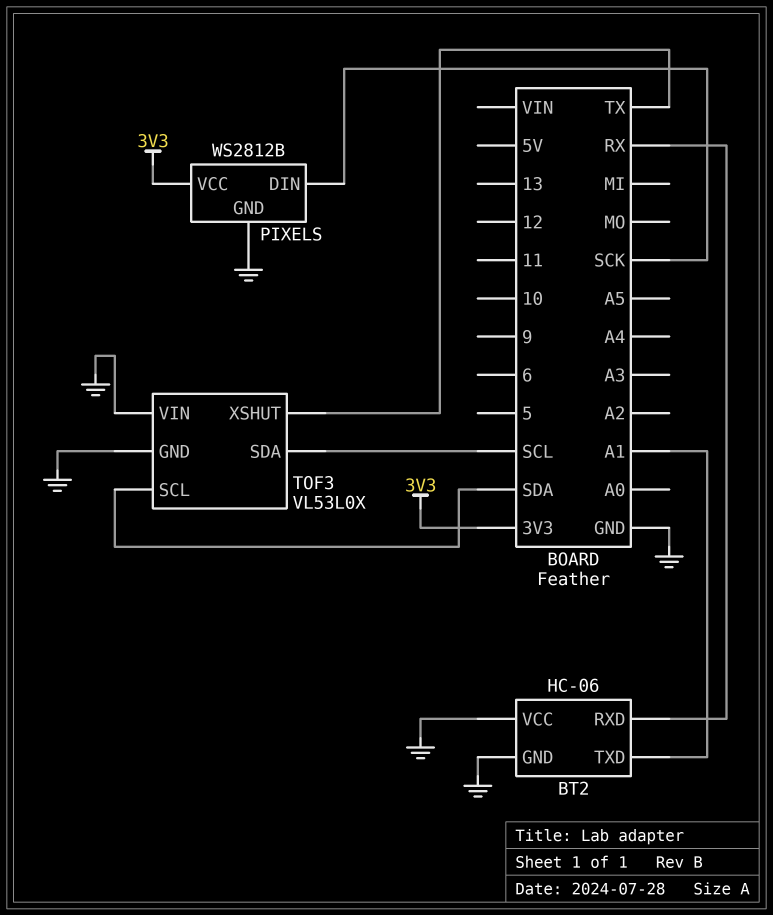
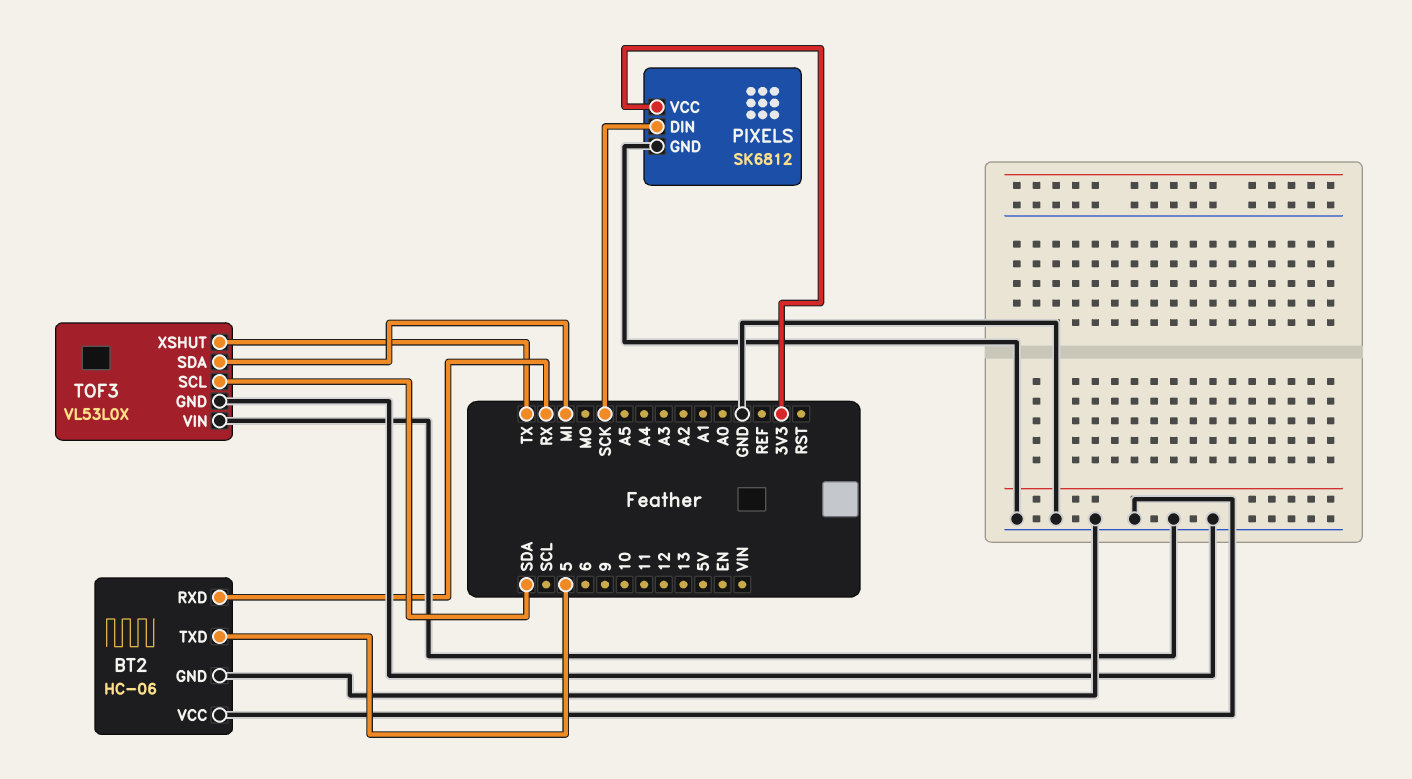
BT2 pin TXD: A1 -> 5
PIXELS: WS2812B -> SK6812
TOF3 pin SDA: SCL -> MI

